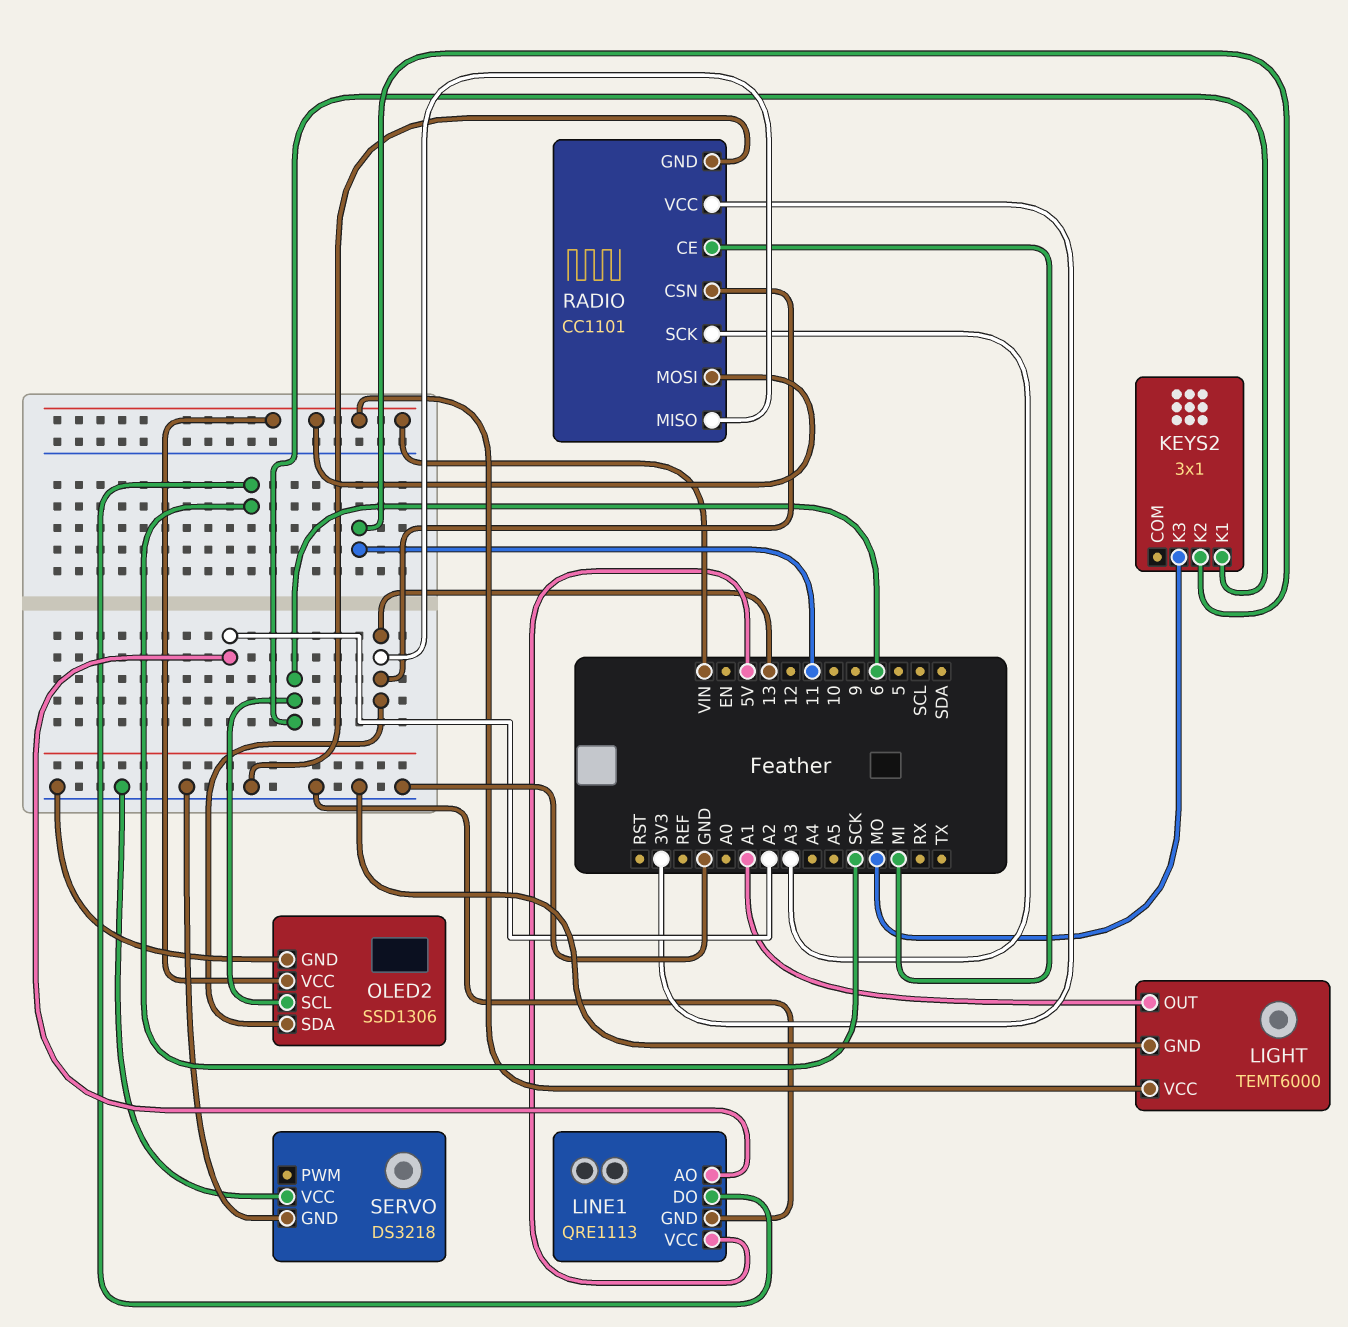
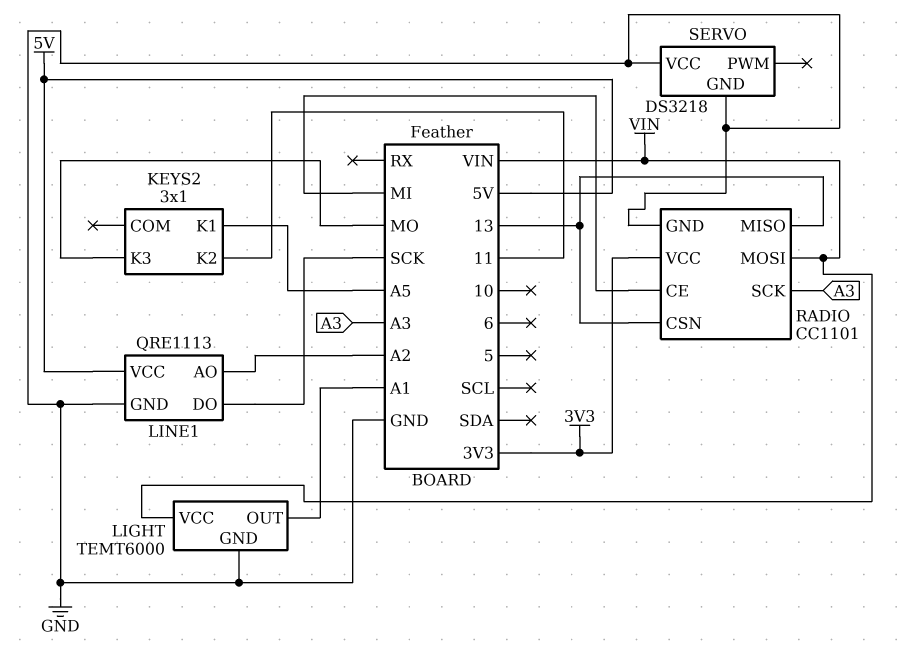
KEYS2 pin K1: 6 -> A5
OLED2: SSD1306 -> none
OLED2 pin GND: GND -> none
OLED2 pin SCL: 6 -> none
OLED2 pin SDA: 13 -> none
OLED2 pin VCC: VIN -> none

